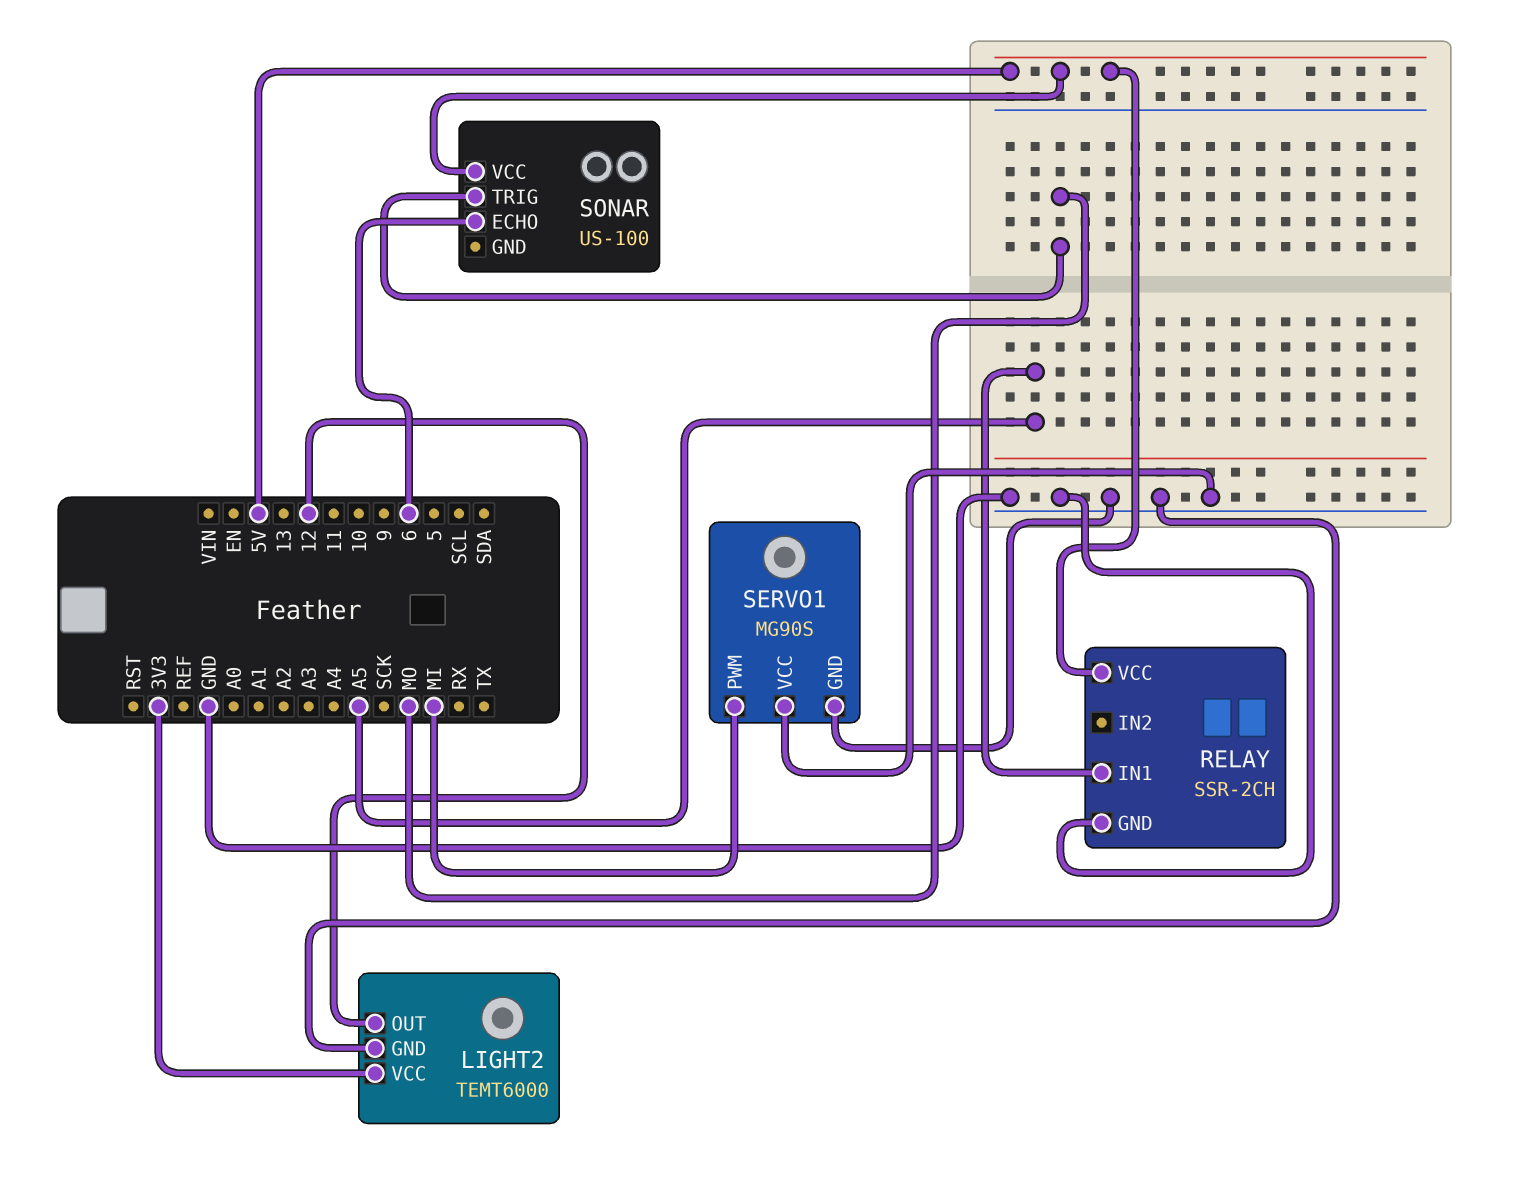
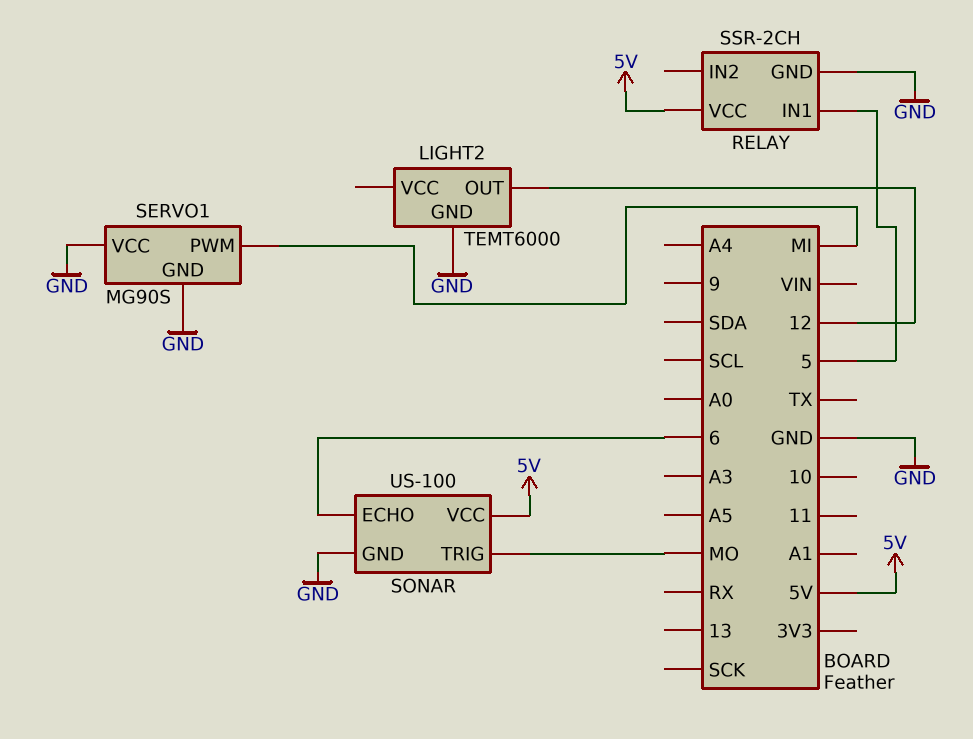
LIGHT2 pin VCC: 3V3 -> none
RELAY pin IN1: A5 -> 5
SONAR pin GND: none -> GND

